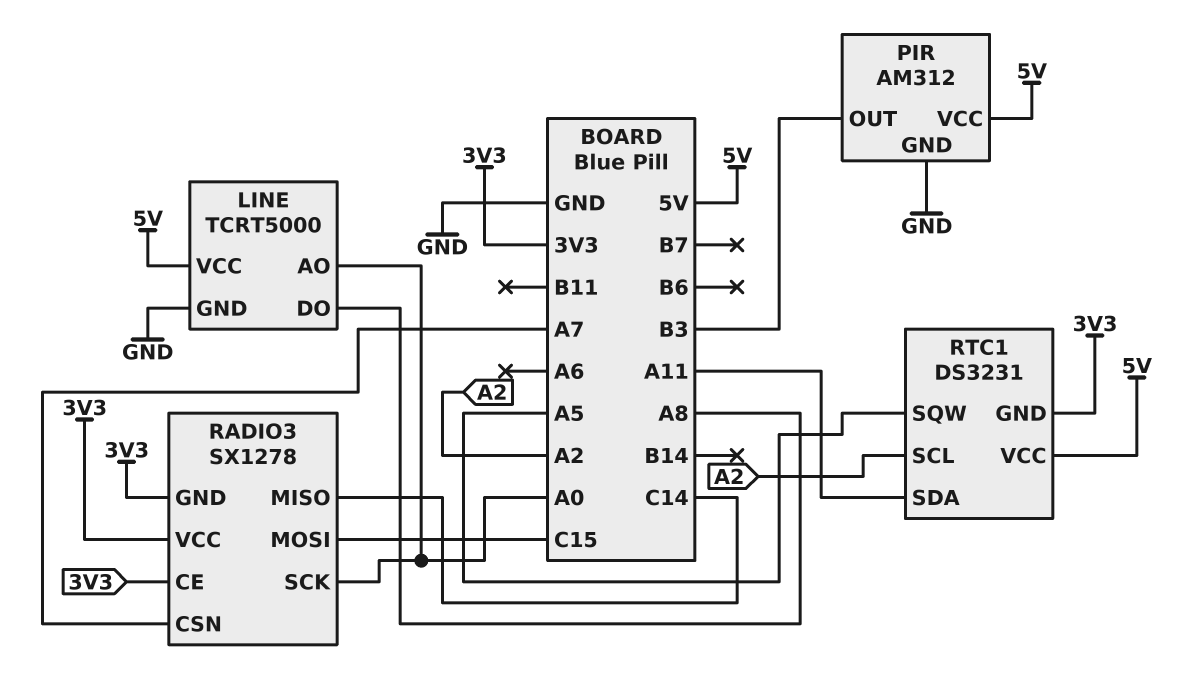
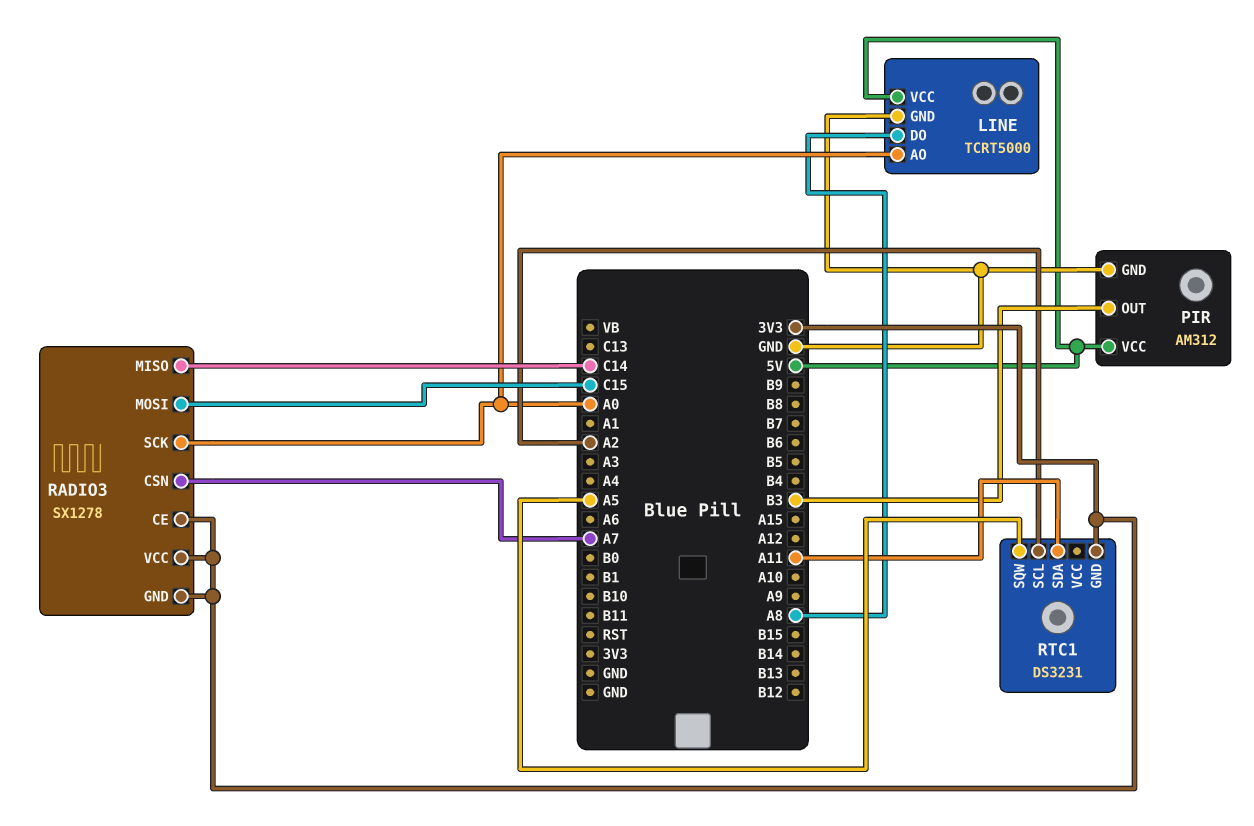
RTC1 pin VCC: 5V -> none

